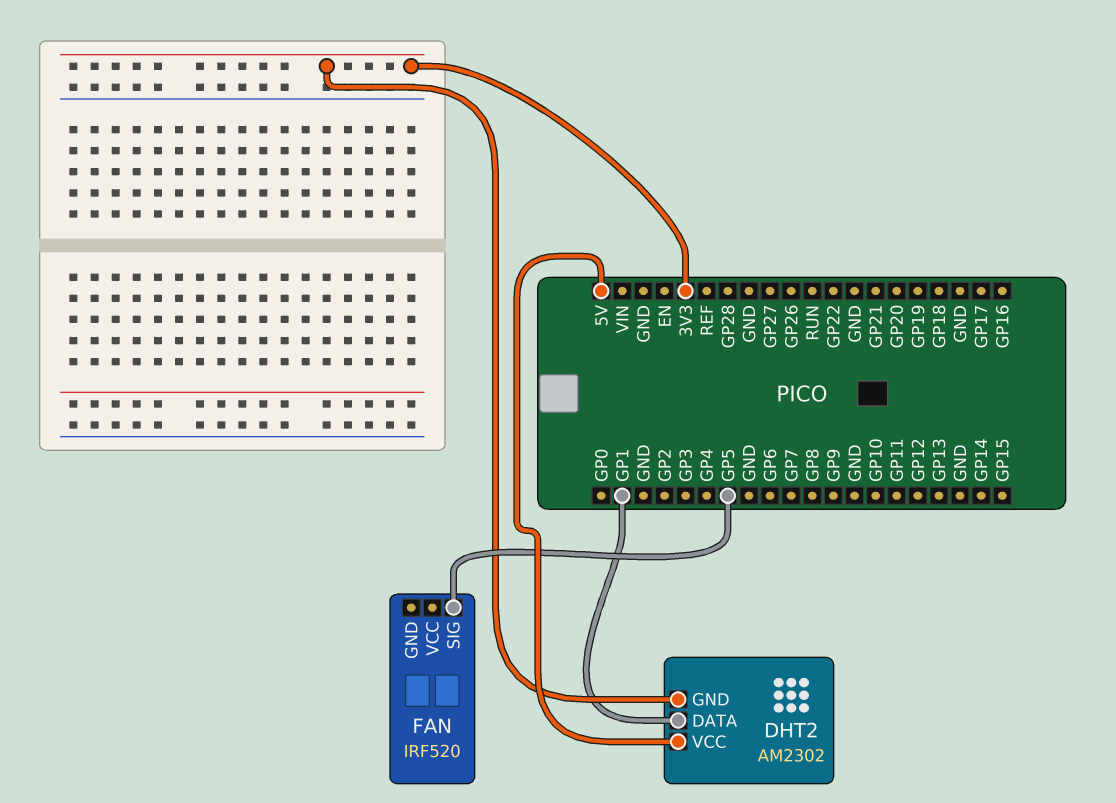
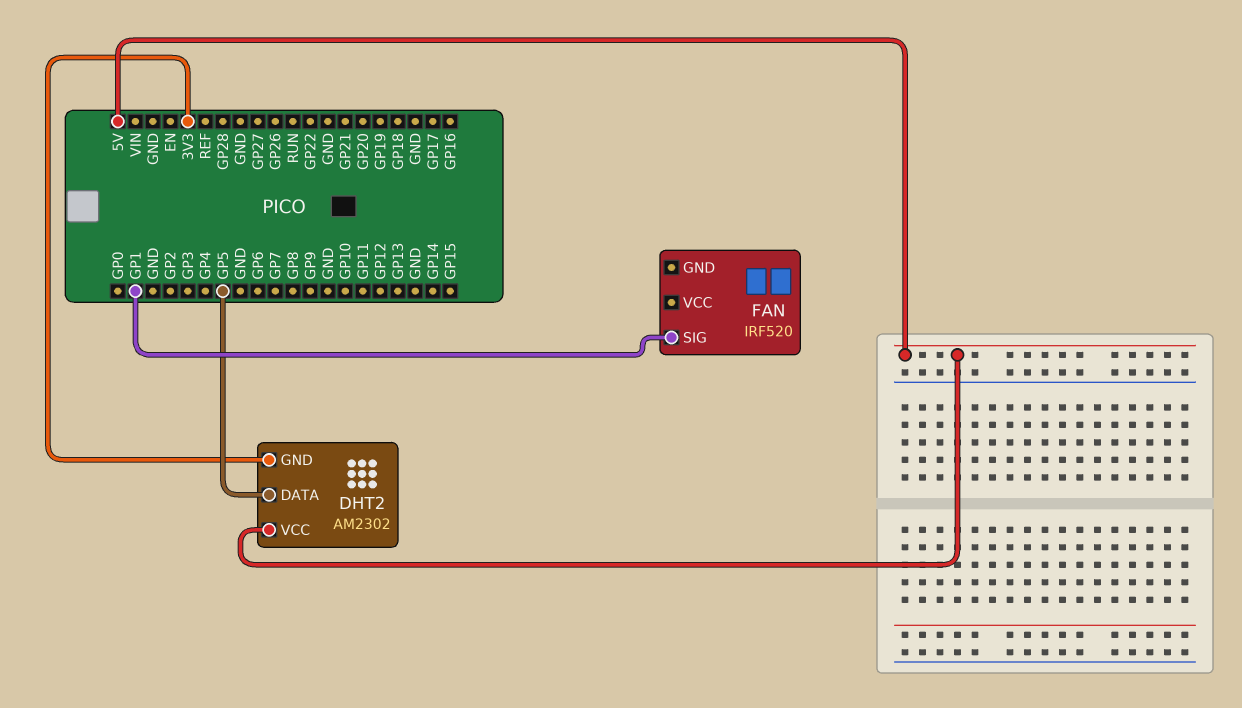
DHT2 pin DATA: GP1 -> GP5
FAN pin SIG: GP5 -> GP1

